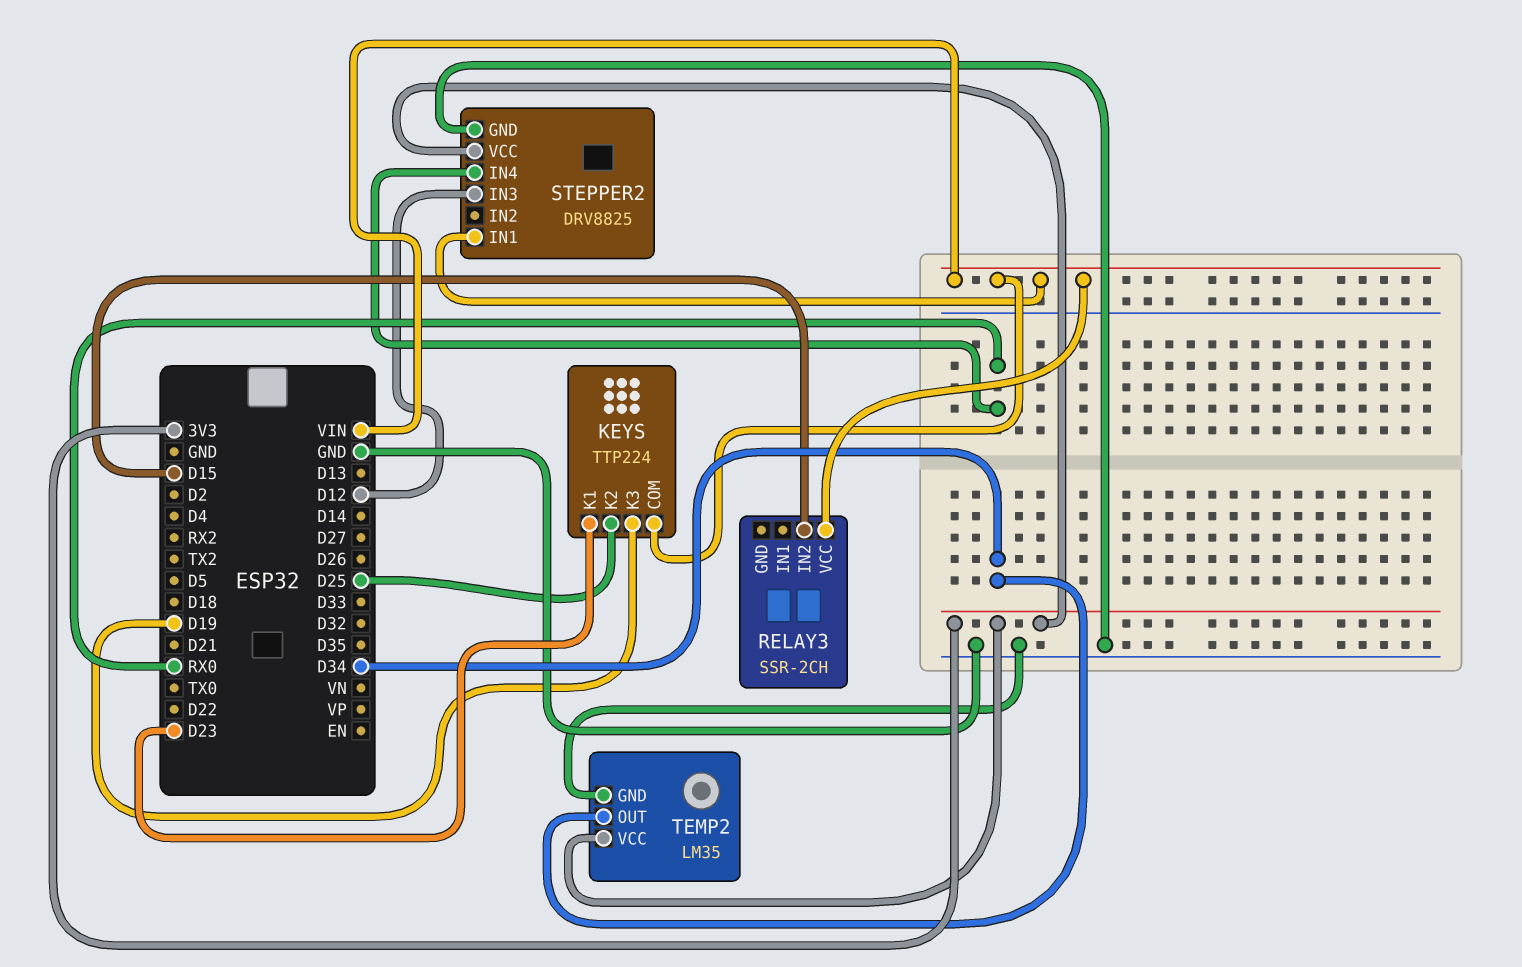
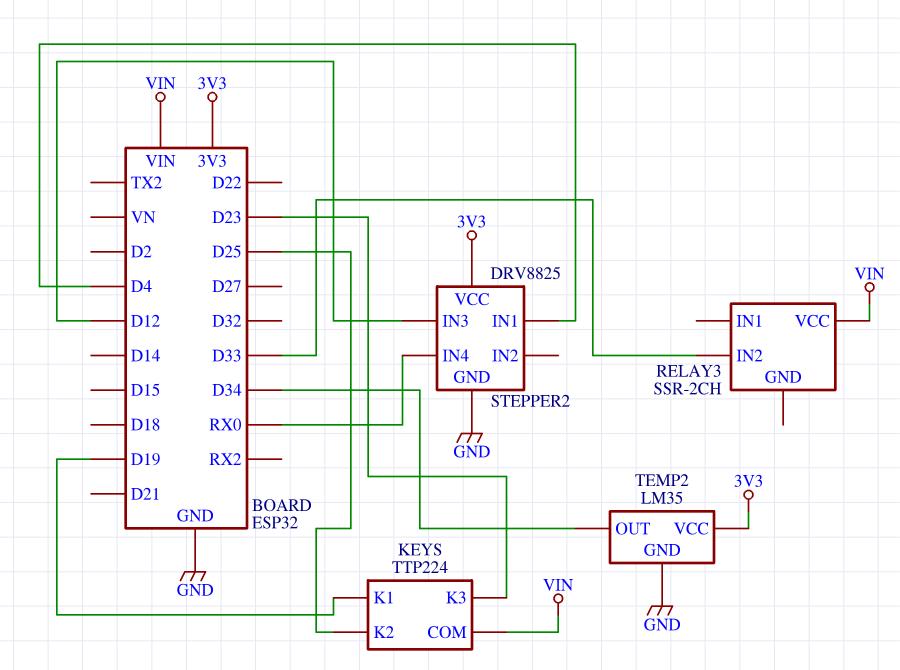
KEYS pin K1: D23 -> D19
KEYS pin K3: D19 -> D23
RELAY3 pin IN2: D15 -> D33
STEPPER2 pin IN1: VIN -> D4

